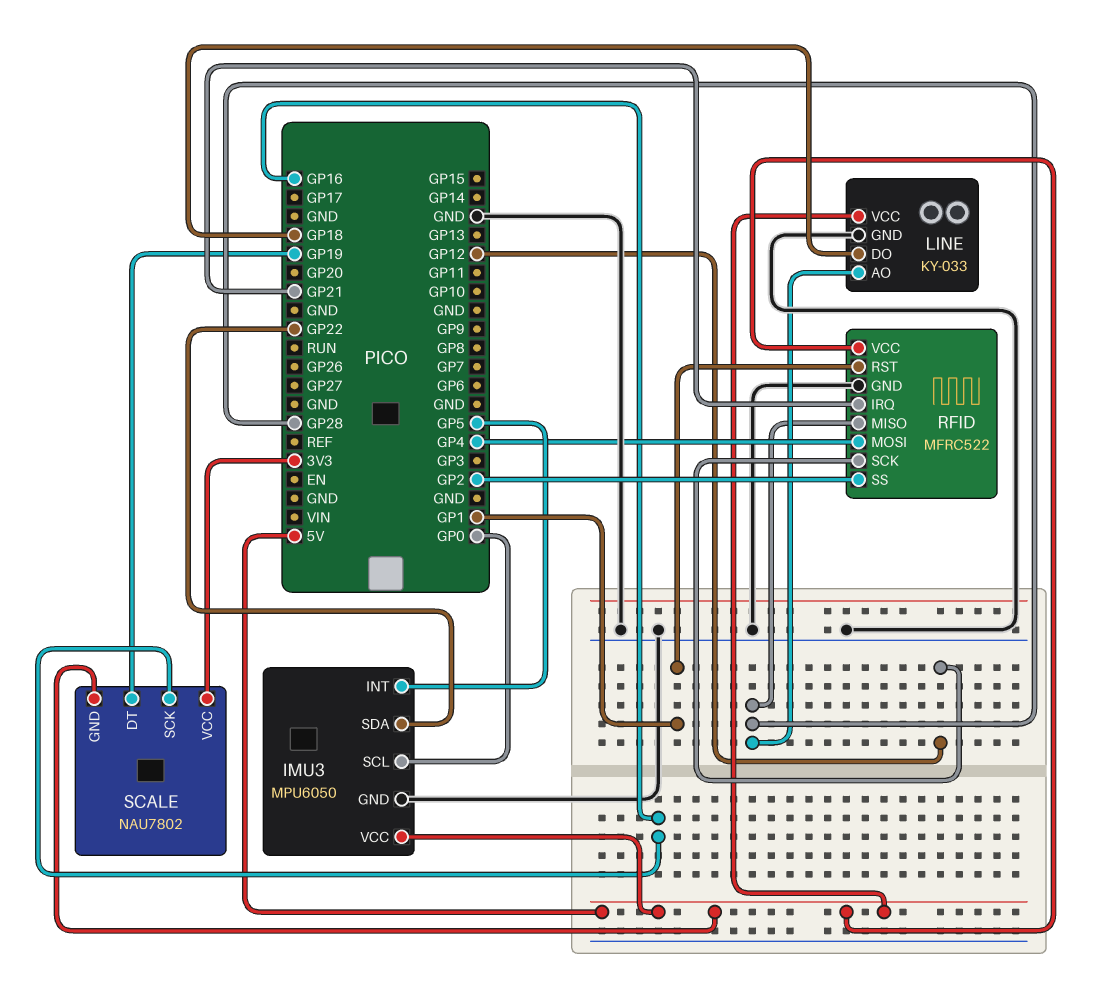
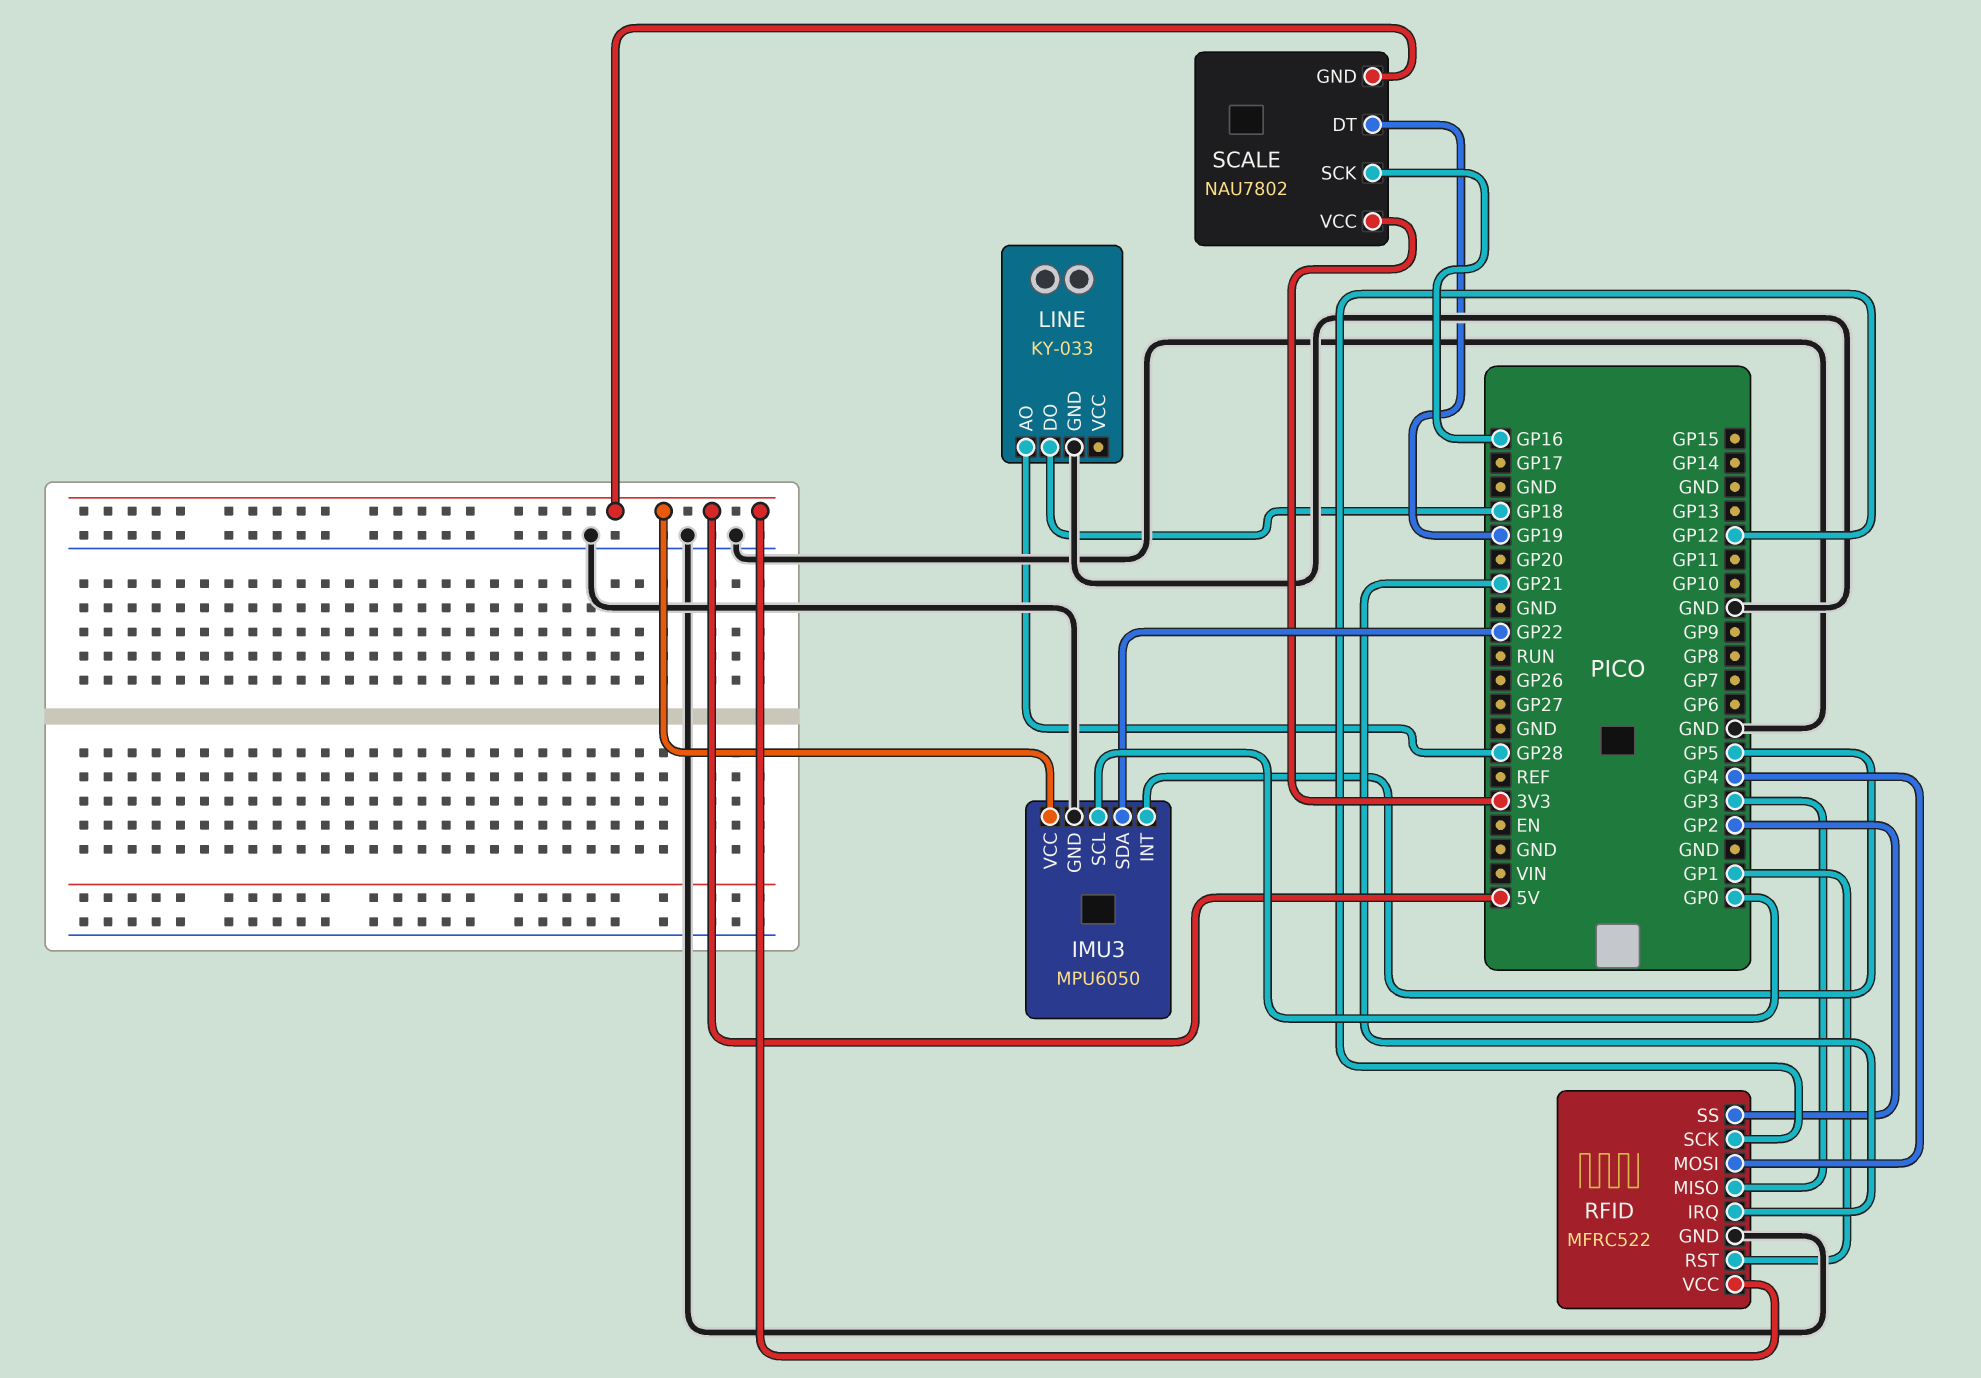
LINE pin VCC: 5V -> none
RFID pin MISO: GP28 -> GP3

